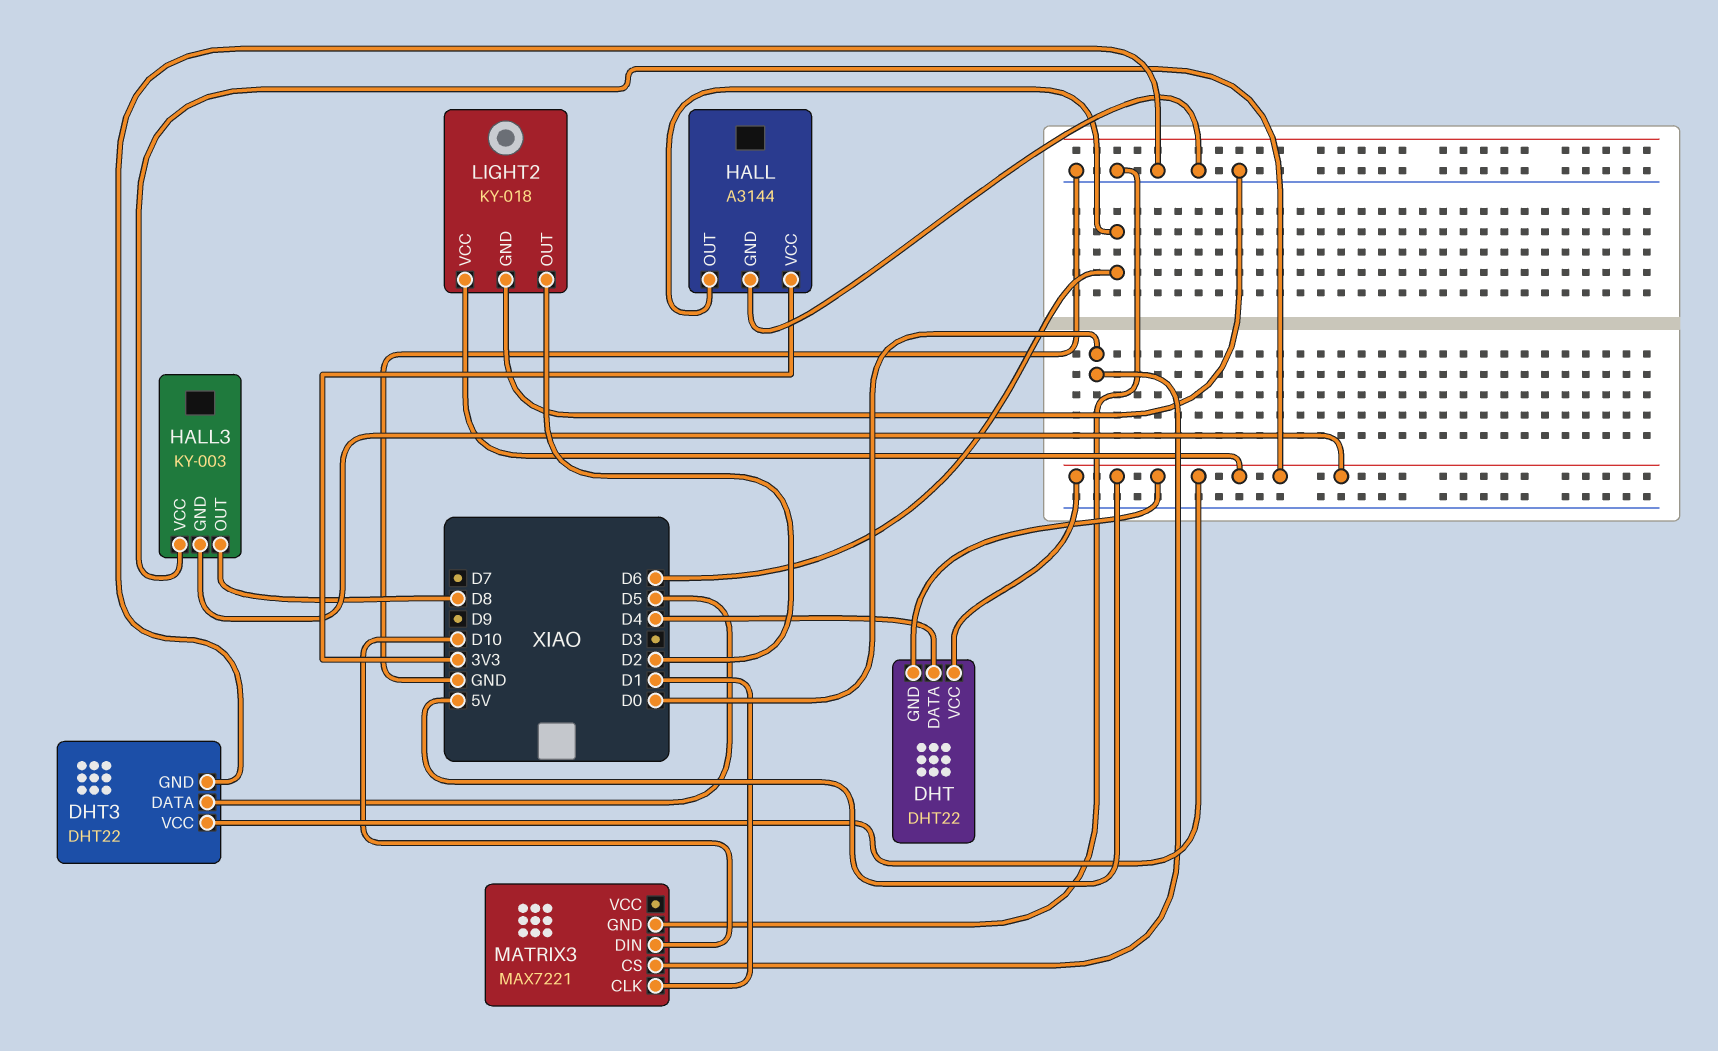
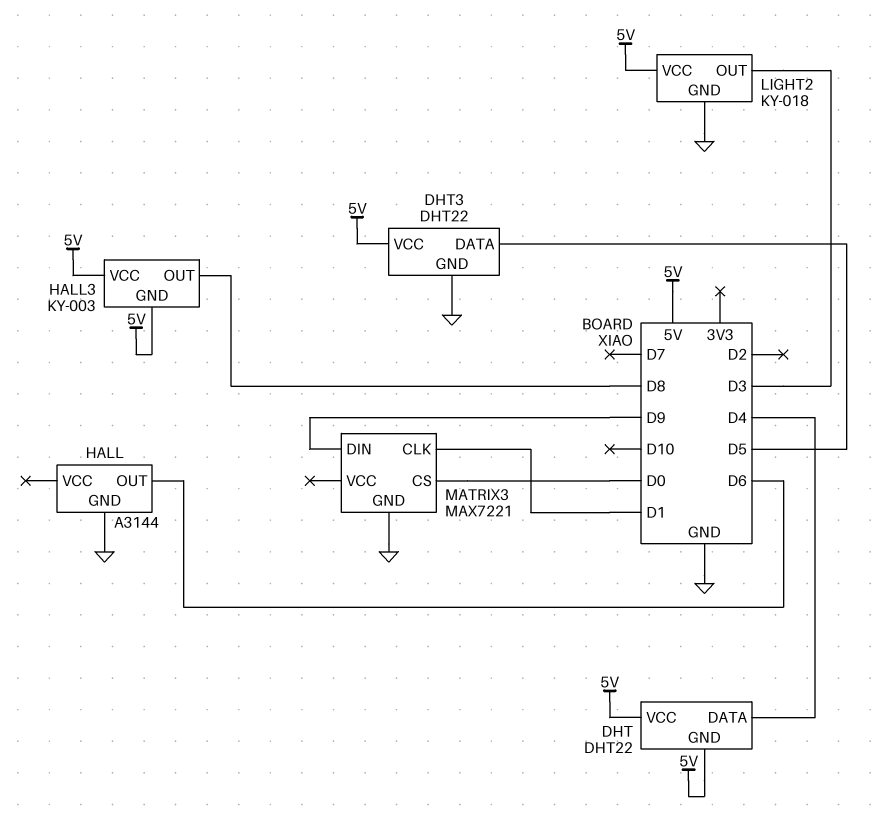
HALL pin VCC: 3V3 -> none
LIGHT2 pin OUT: D2 -> D3
MATRIX3 pin DIN: D10 -> D9

